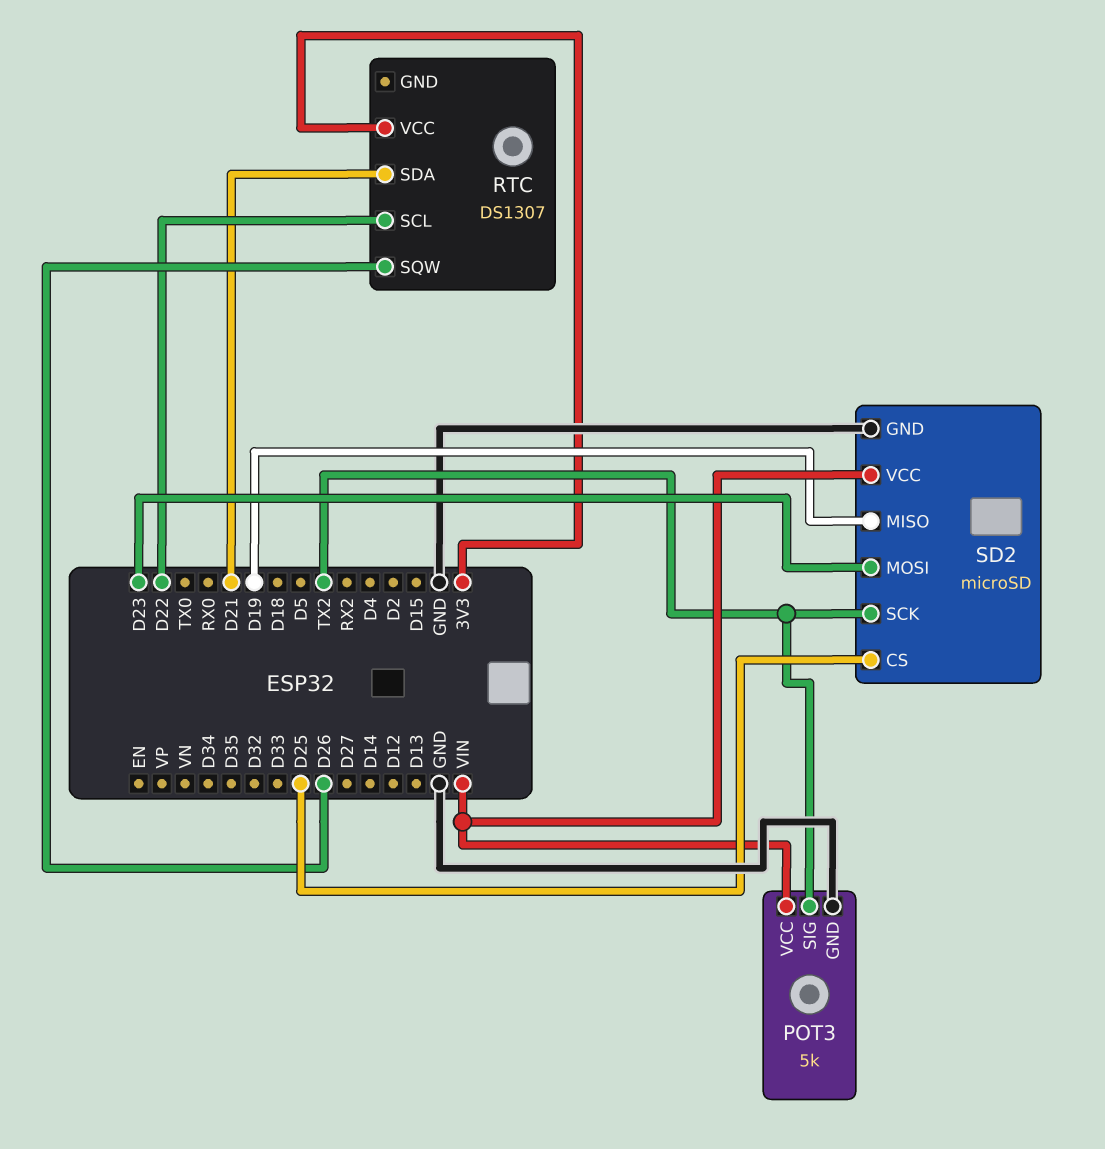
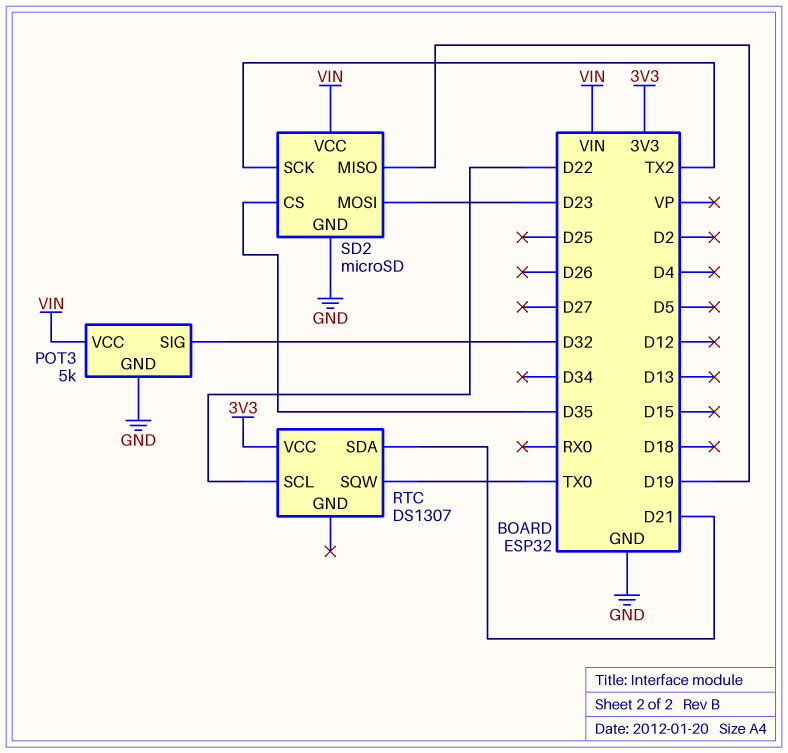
POT3 pin SIG: TX2 -> D32
RTC pin SQW: D26 -> TX0
SD2 pin CS: D25 -> D35

